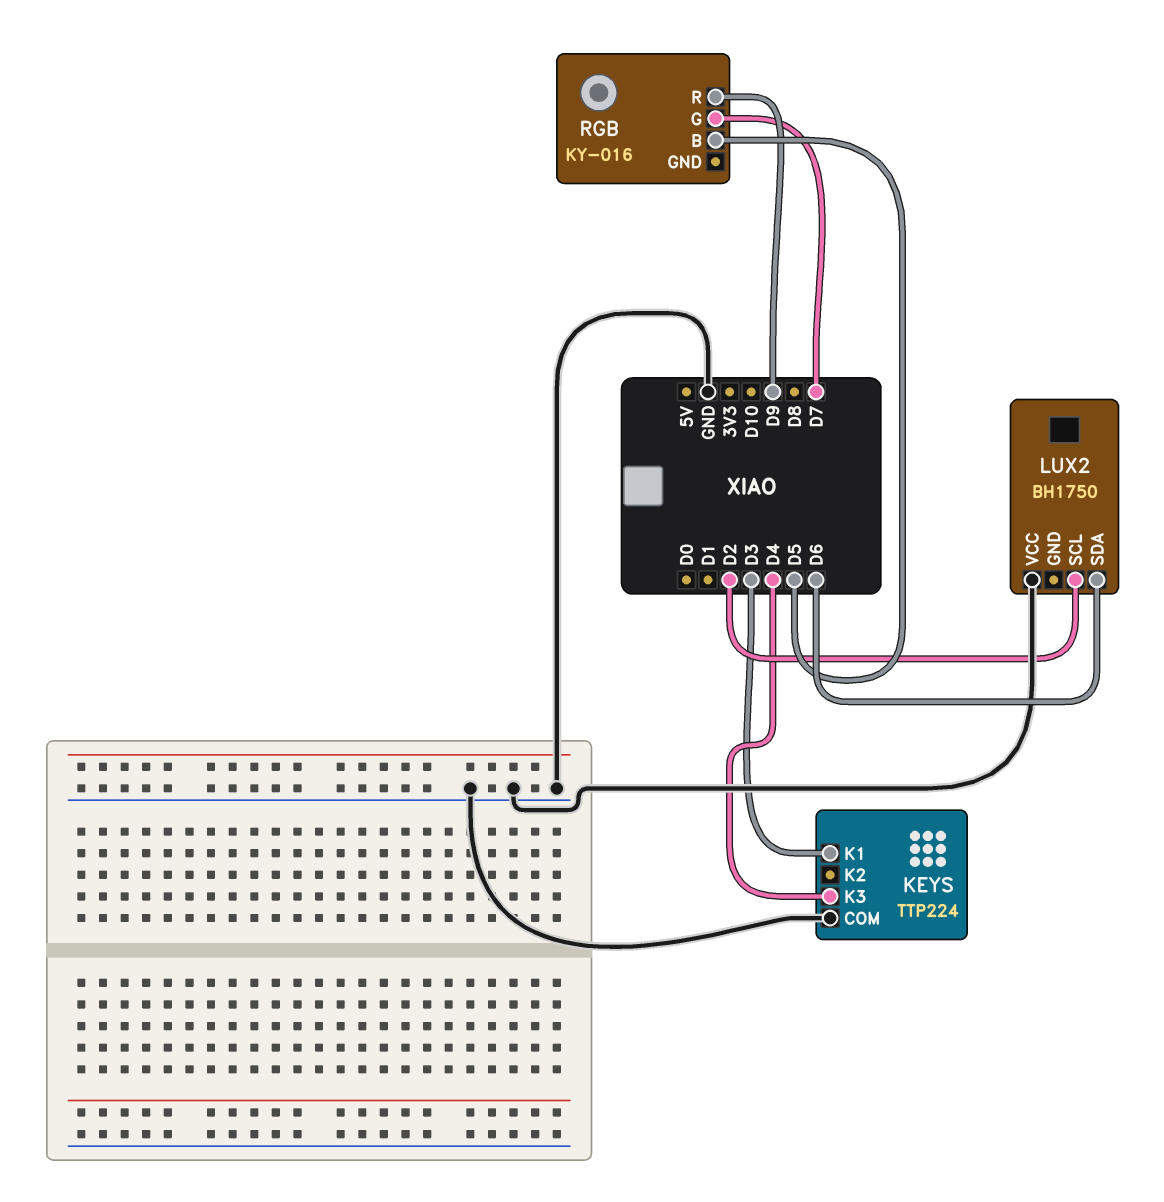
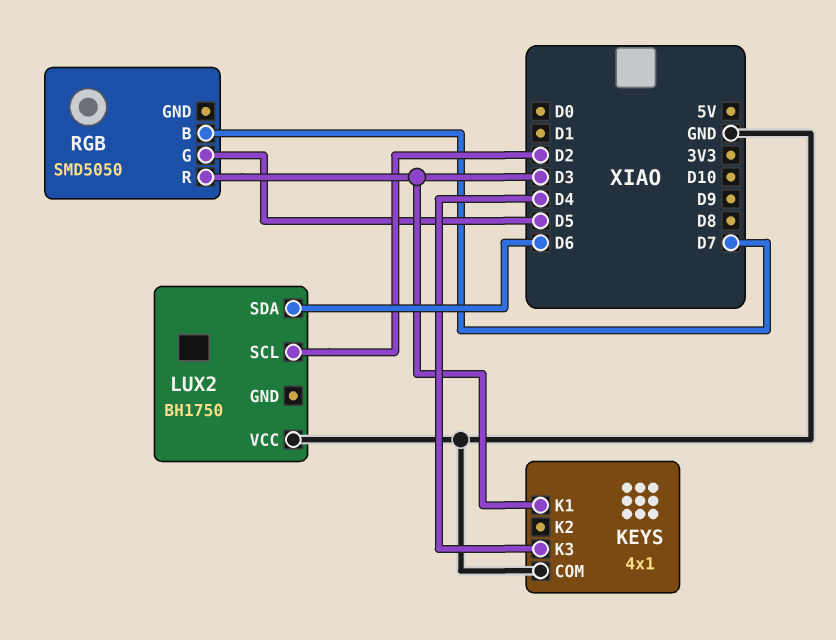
KEYS: TTP224 -> 4x1
RGB: KY-016 -> SMD5050
RGB pin B: D5 -> D7
RGB pin G: D7 -> D5
RGB pin R: D9 -> D3

